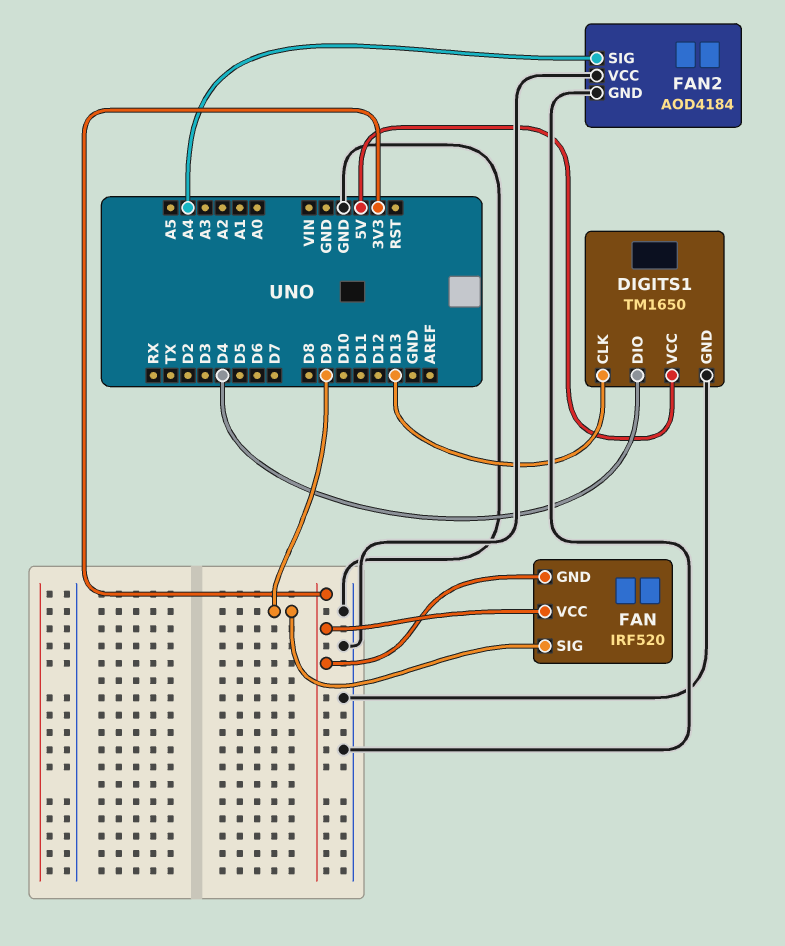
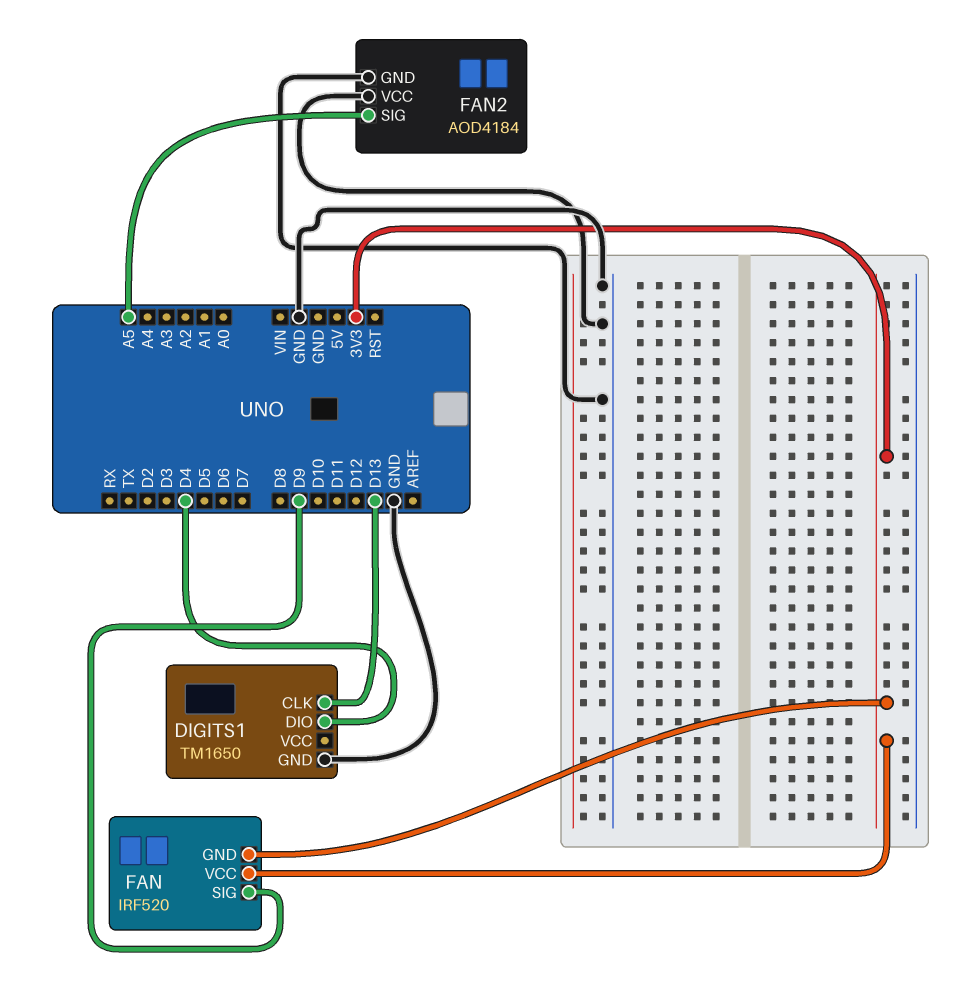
DIGITS1 pin VCC: 5V -> none
FAN2 pin SIG: A4 -> A5

